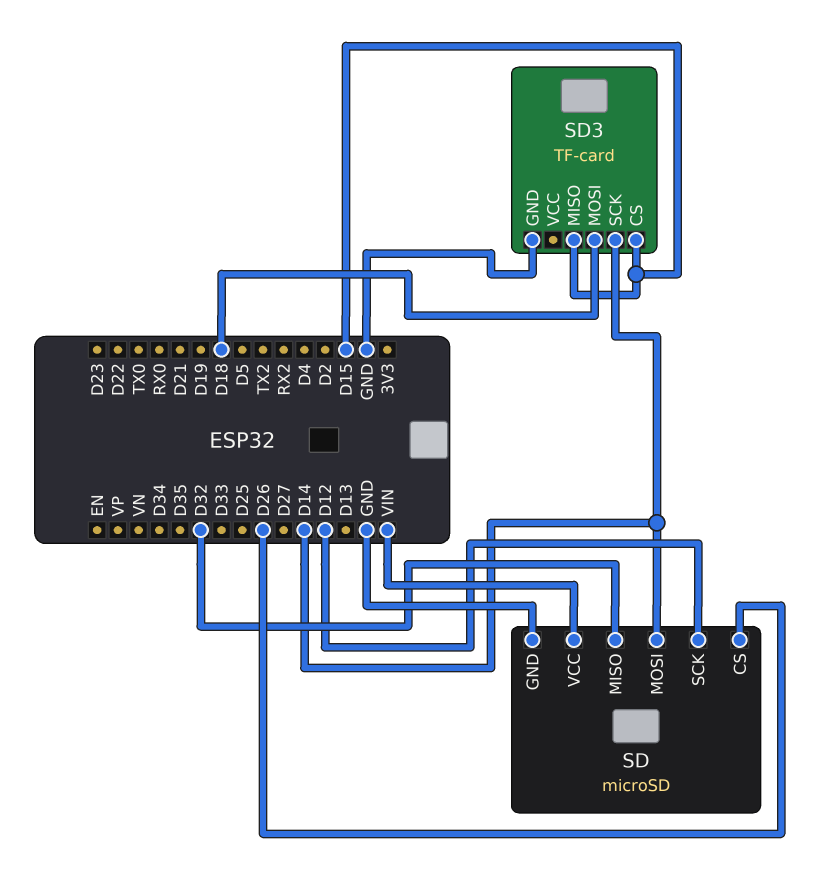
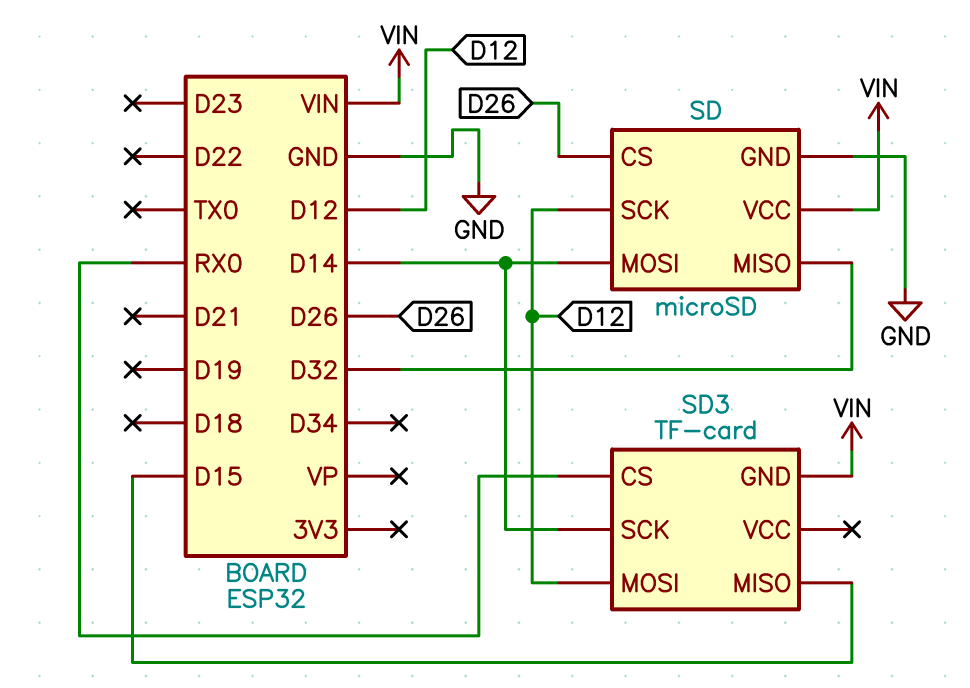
SD3 pin CS: D15 -> RX0
SD3 pin GND: GND -> VIN
SD3 pin MOSI: D18 -> D12

